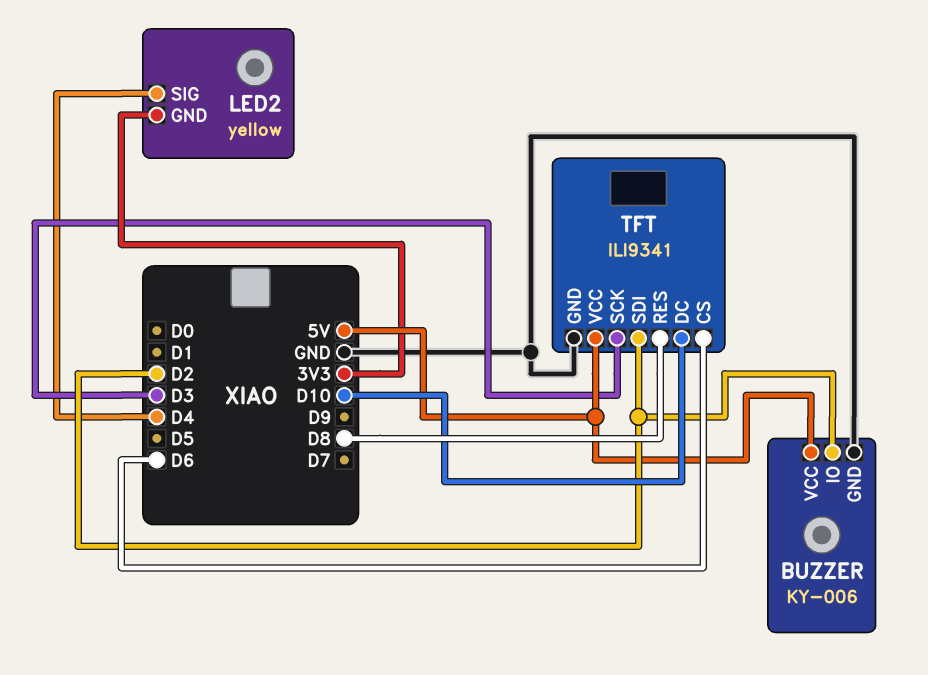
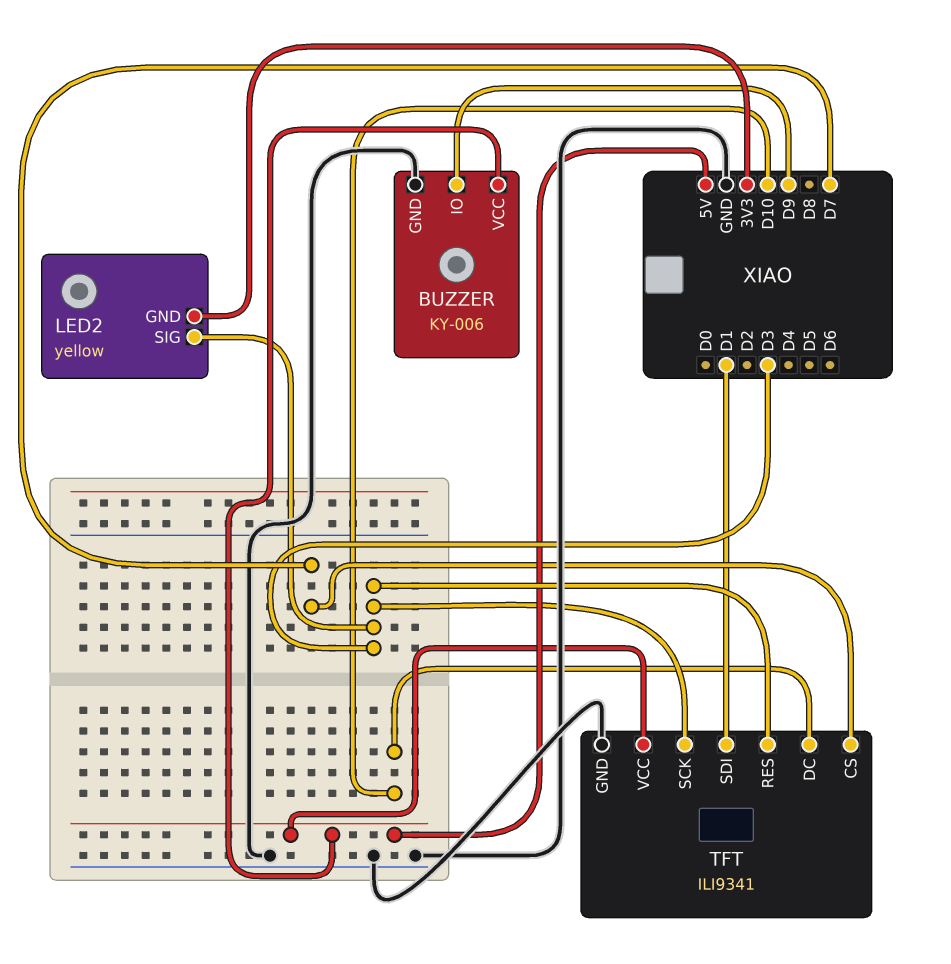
BUZZER pin IO: D2 -> D9
LED2 pin SIG: D4 -> D3
TFT pin CS: D6 -> D7
TFT pin RES: D8 -> D3
TFT pin SDI: D2 -> D1

